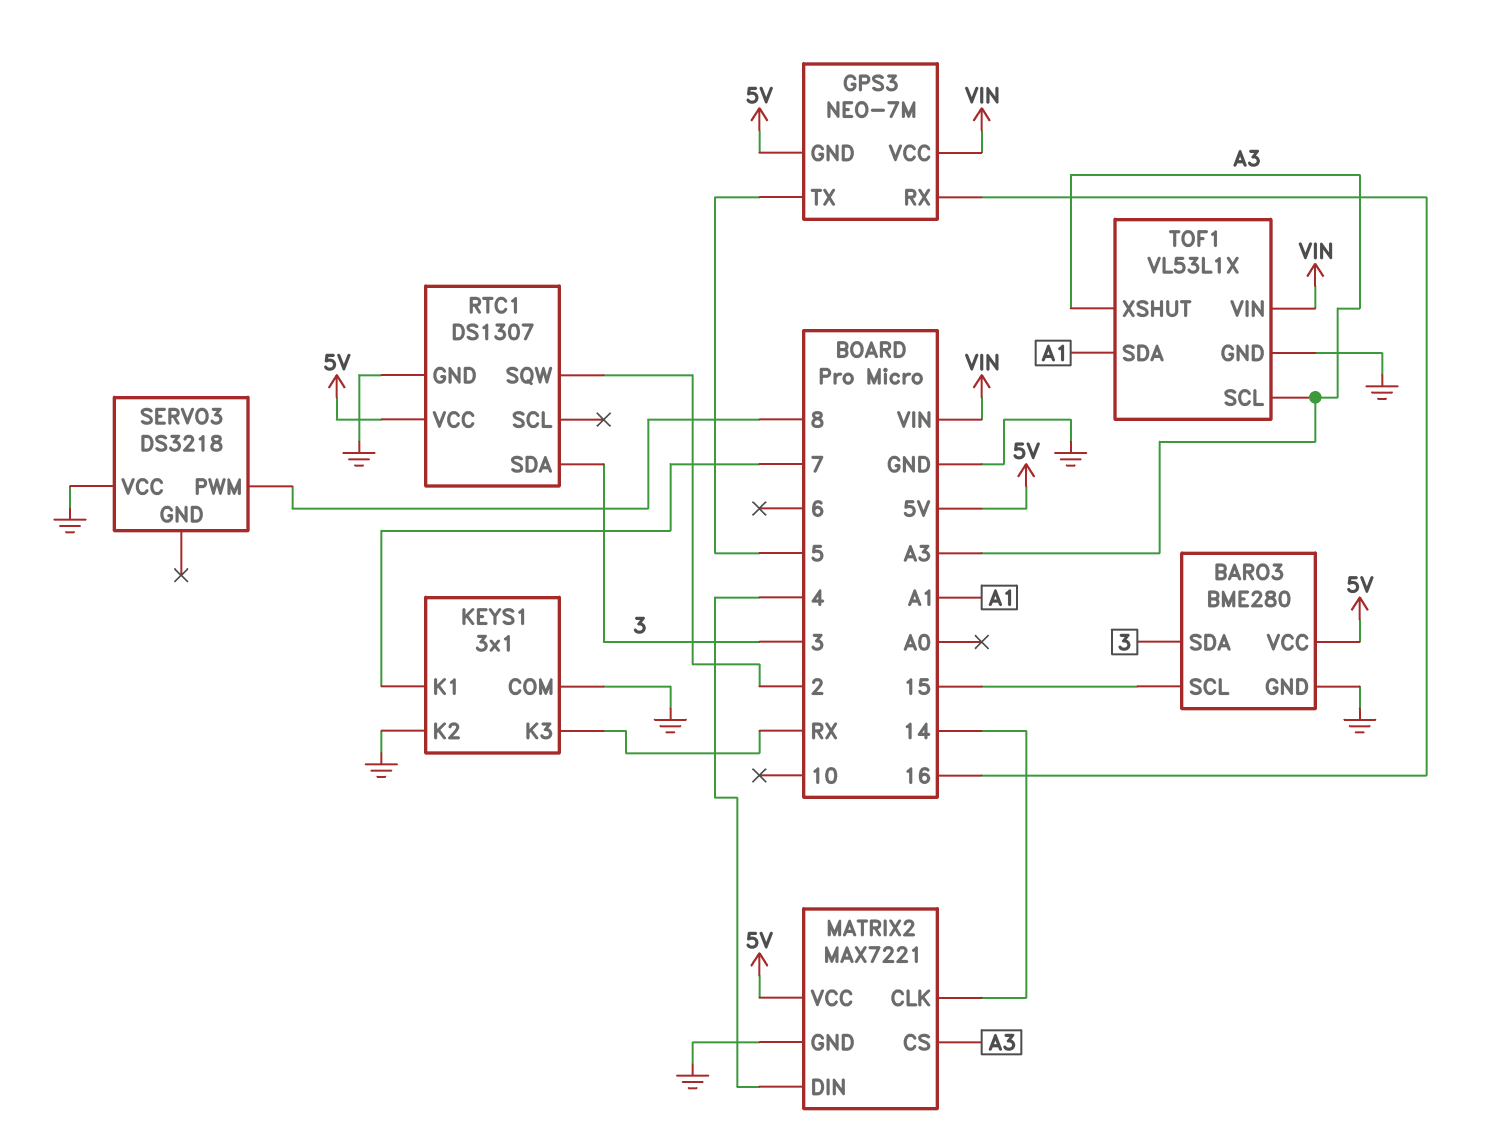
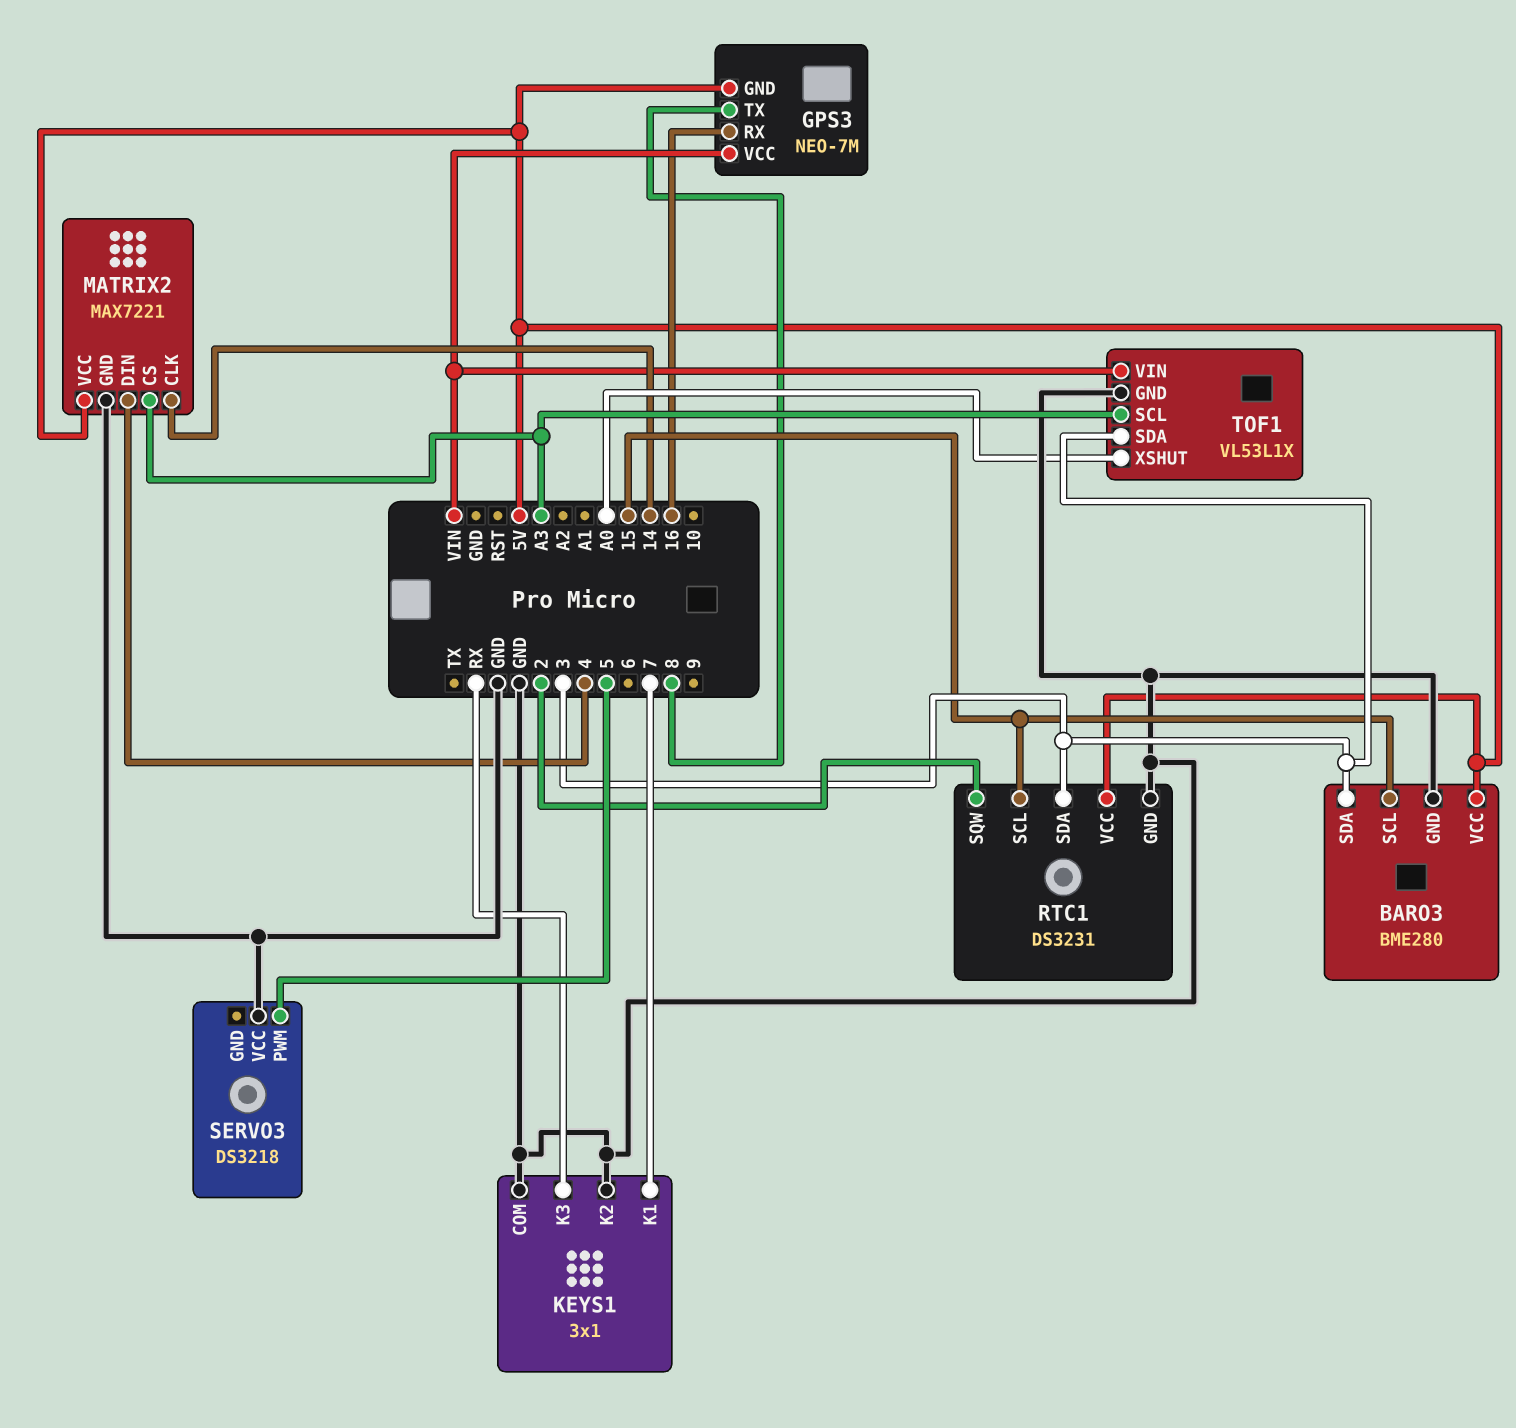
GPS3 pin TX: 5 -> 8
RTC1: DS1307 -> DS3231
RTC1 pin SCL: none -> 15
SERVO3 pin PWM: 8 -> 5
TOF1 pin SDA: A1 -> 3
TOF1 pin XSHUT: A3 -> A0

